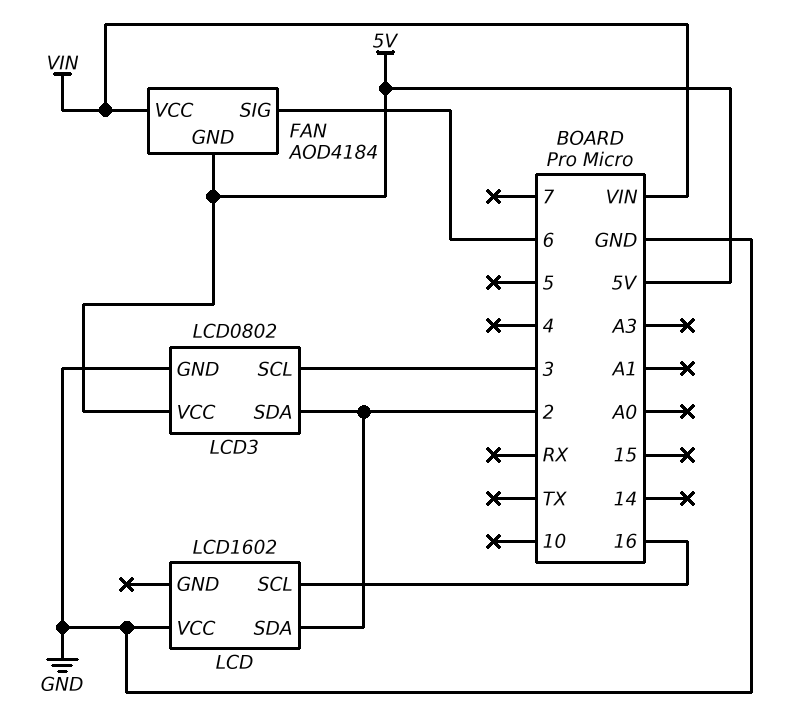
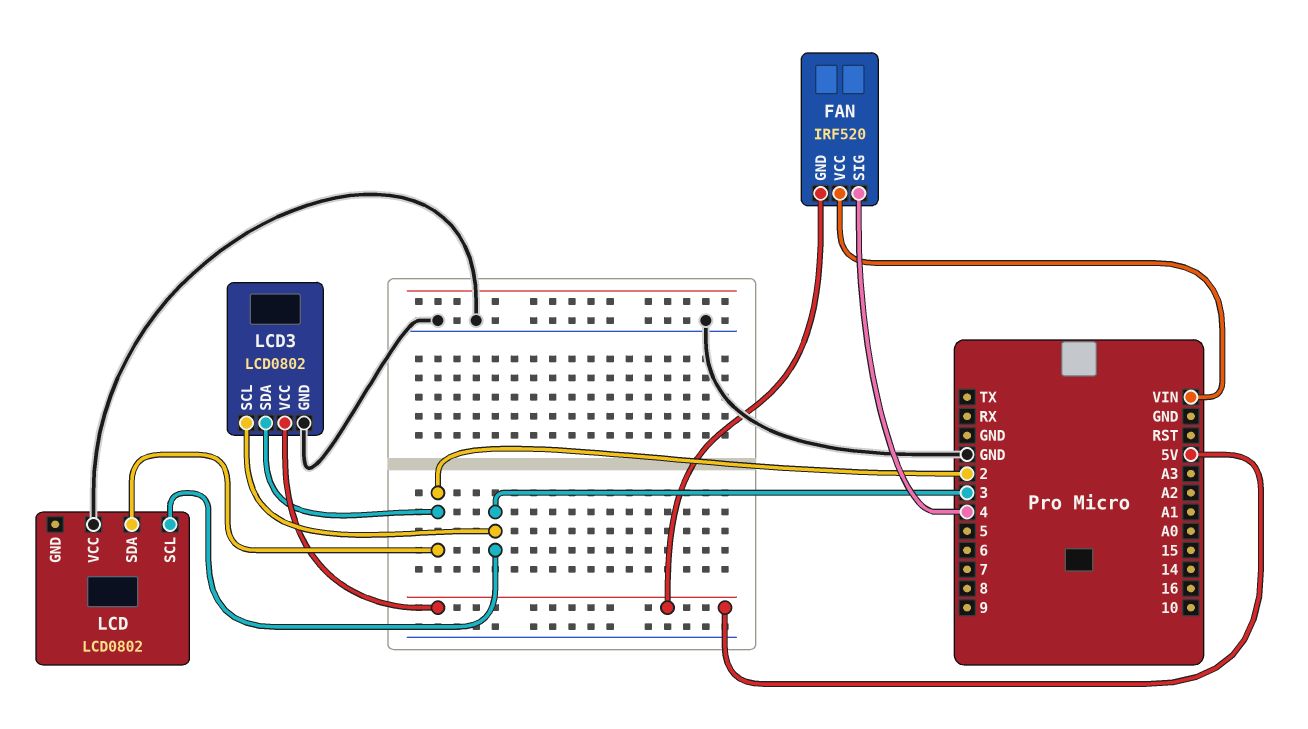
FAN: AOD4184 -> IRF520
FAN pin SIG: 6 -> 4
LCD: LCD1602 -> LCD0802
LCD pin SCL: 16 -> 3

